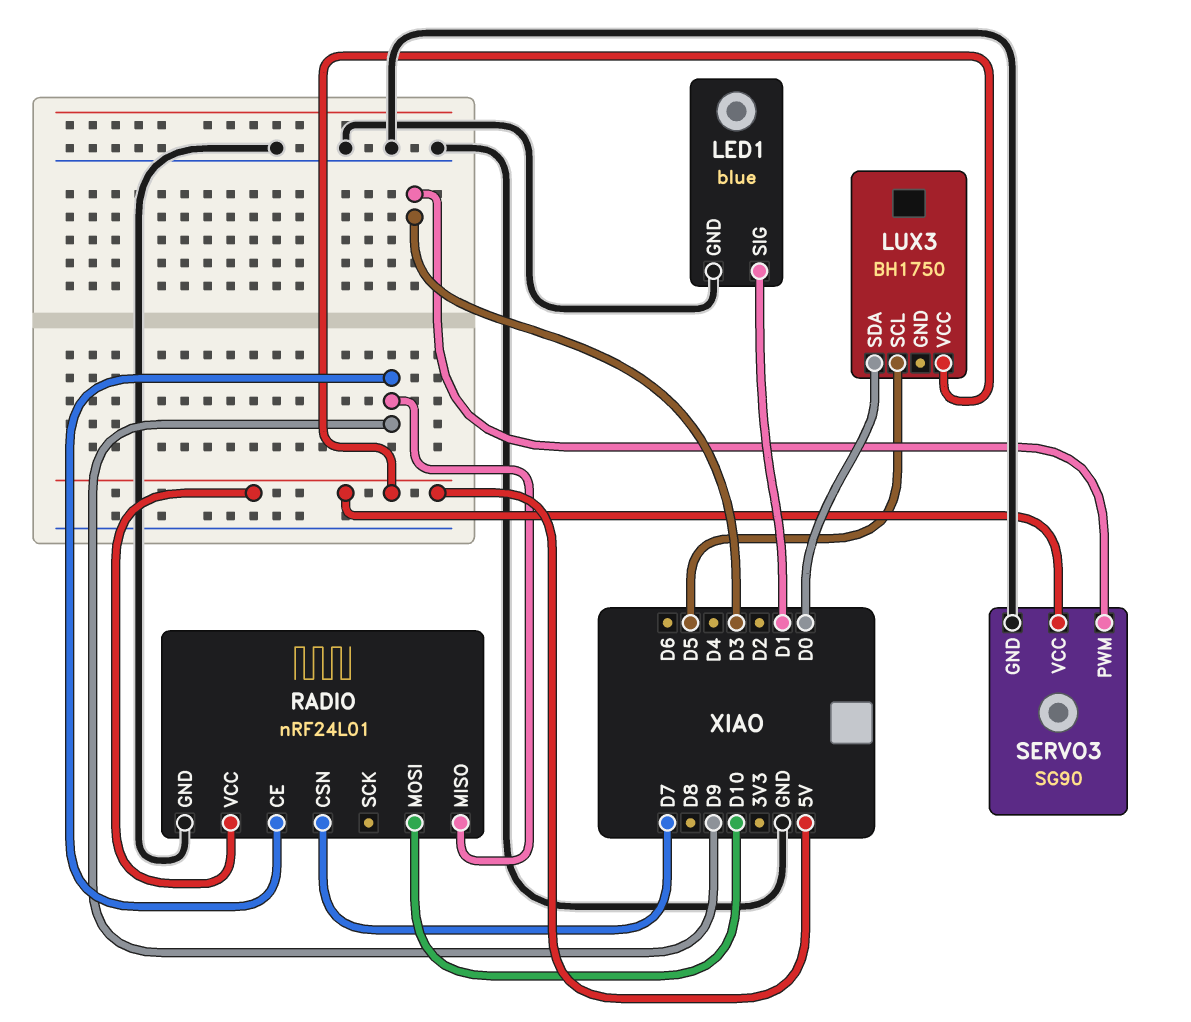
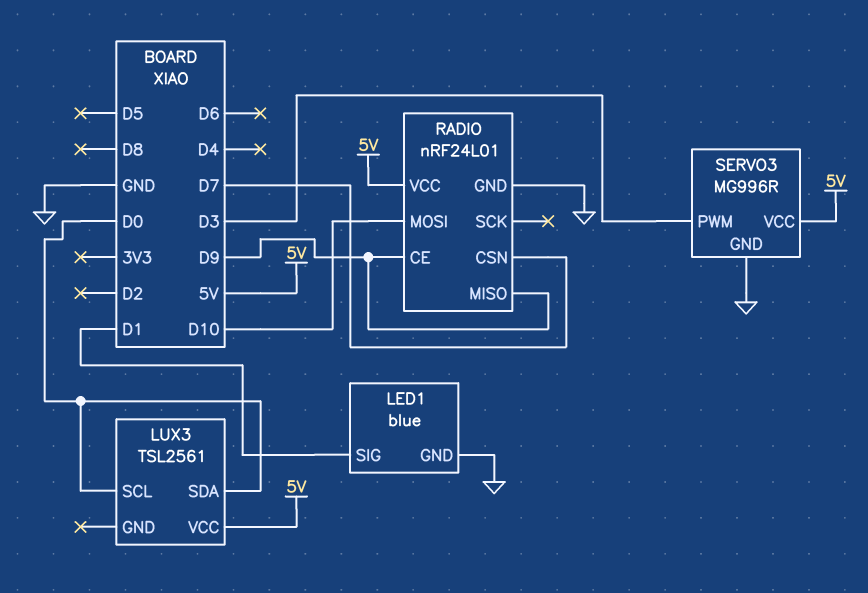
LUX3: BH1750 -> TSL2561
LUX3 pin SCL: D5 -> D0
SERVO3: SG90 -> MG996R

